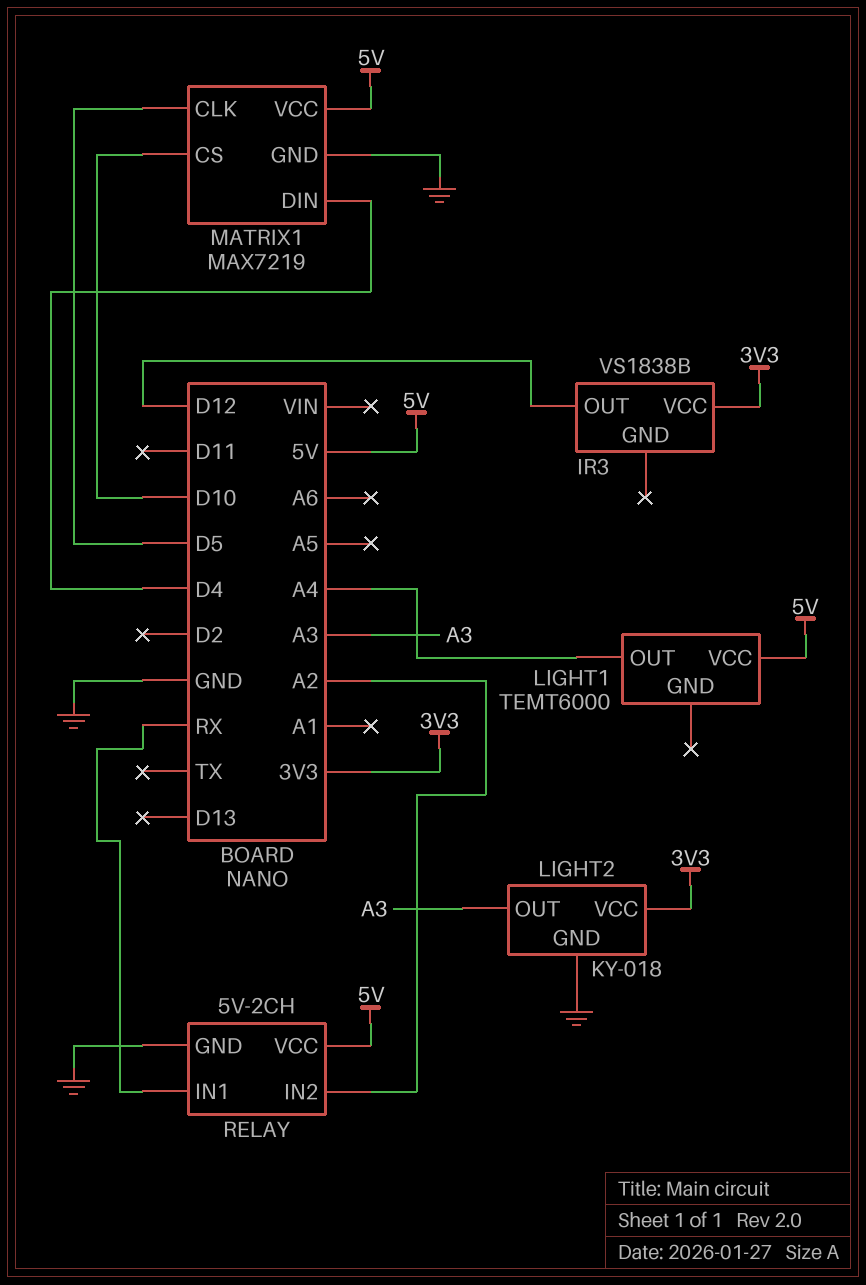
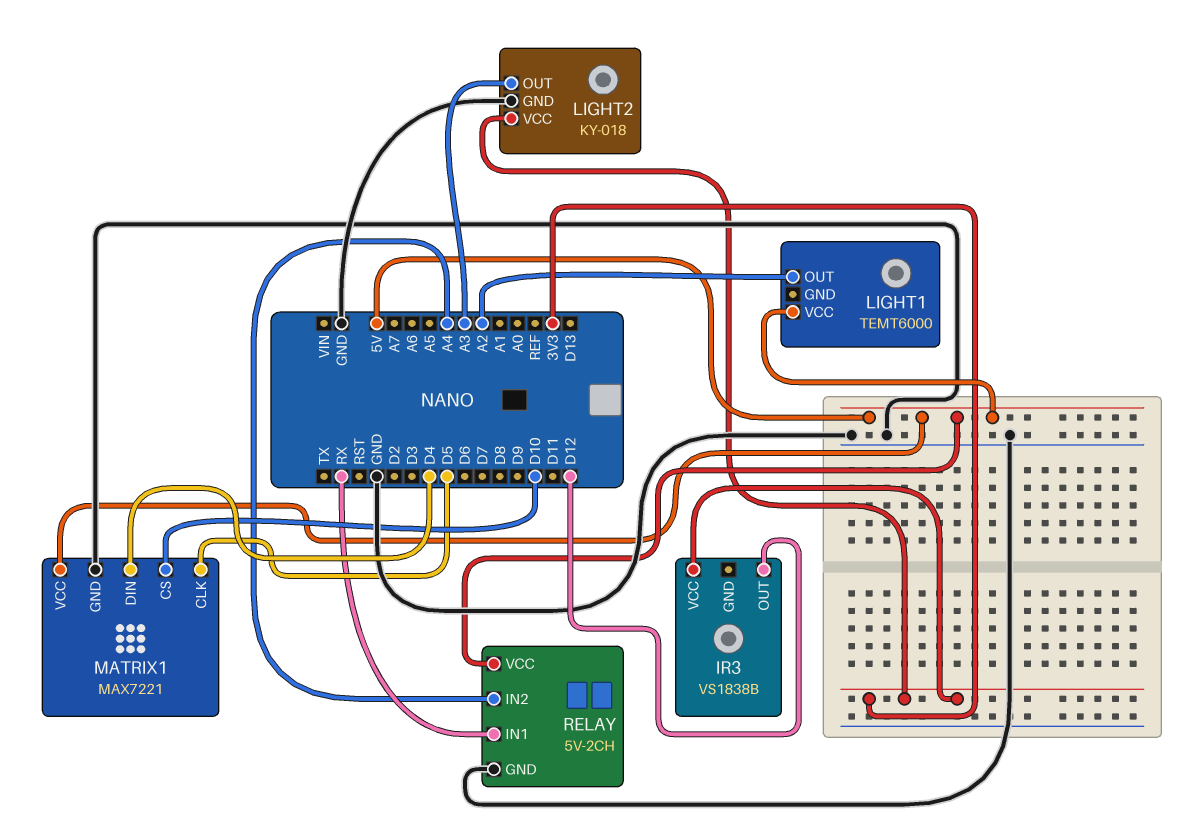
LIGHT1 pin OUT: A4 -> A2
MATRIX1: MAX7219 -> MAX7221
RELAY pin IN2: A2 -> A4

